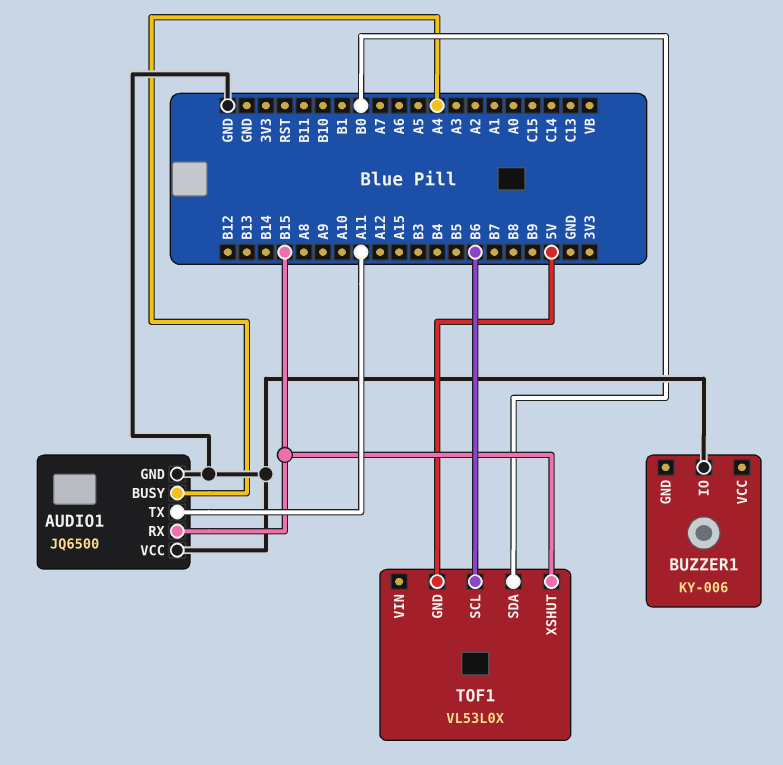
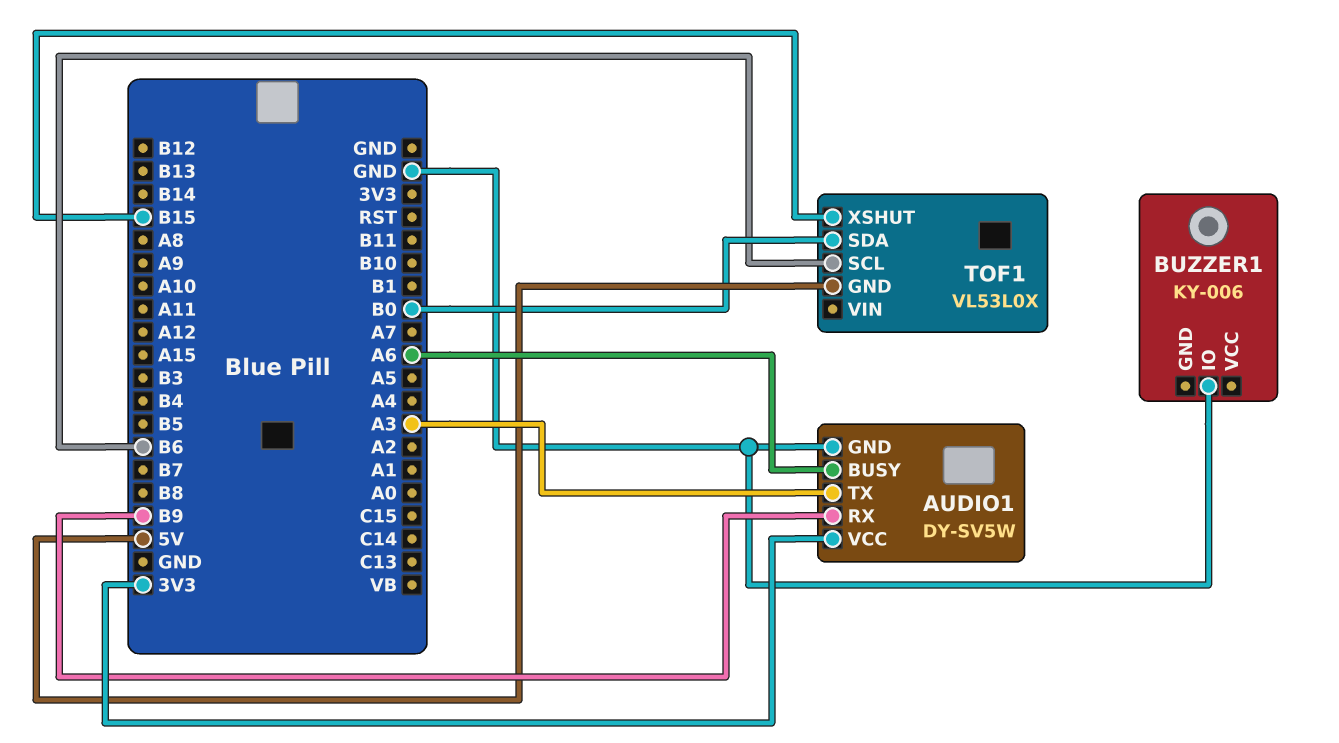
AUDIO1: JQ6500 -> DY-SV5W
AUDIO1 pin BUSY: A4 -> A6
AUDIO1 pin RX: B15 -> B9
AUDIO1 pin TX: A11 -> A3
AUDIO1 pin VCC: GND -> 3V3

